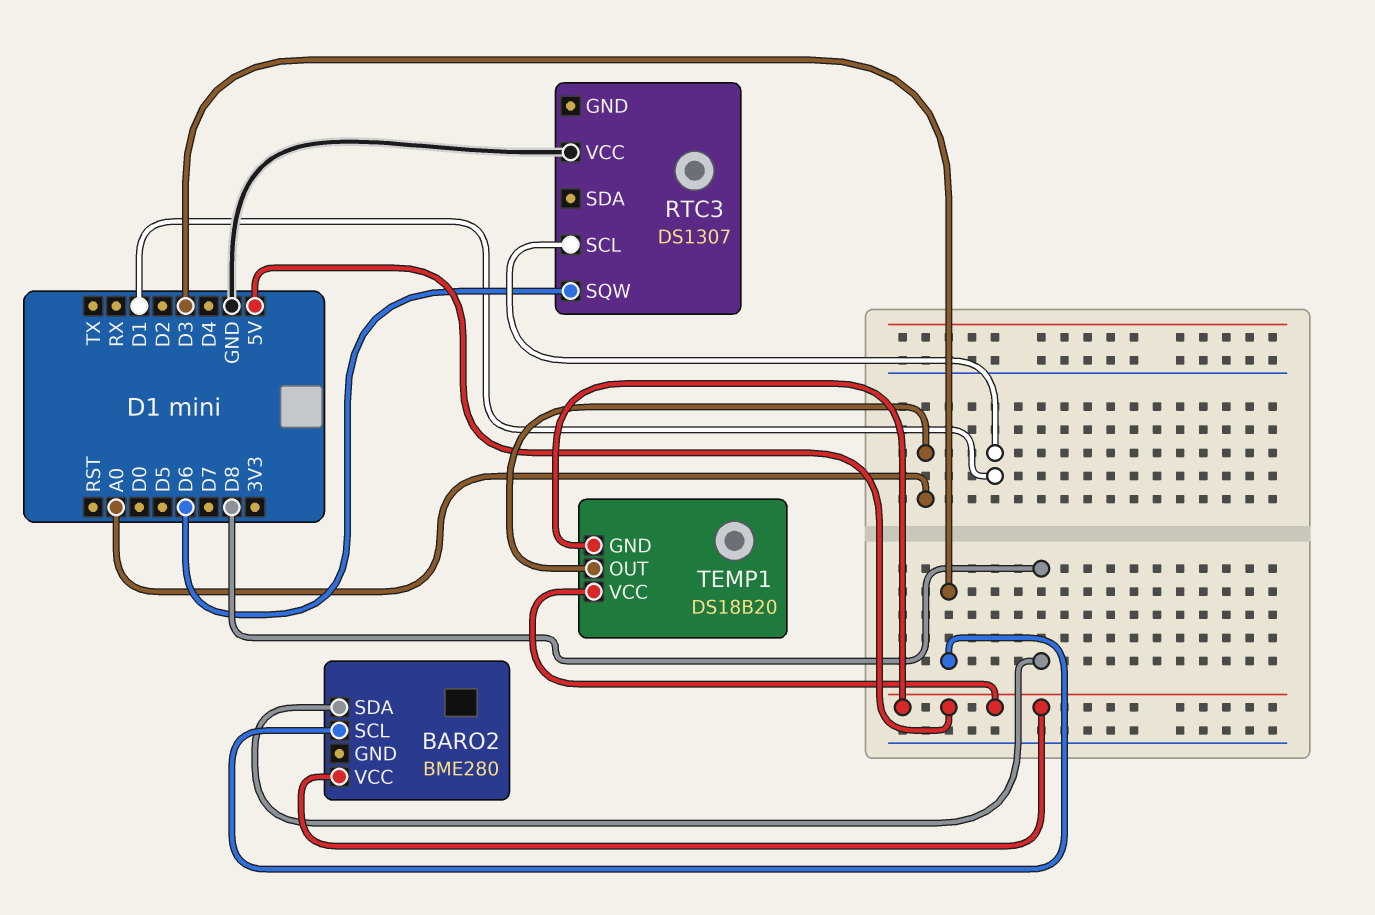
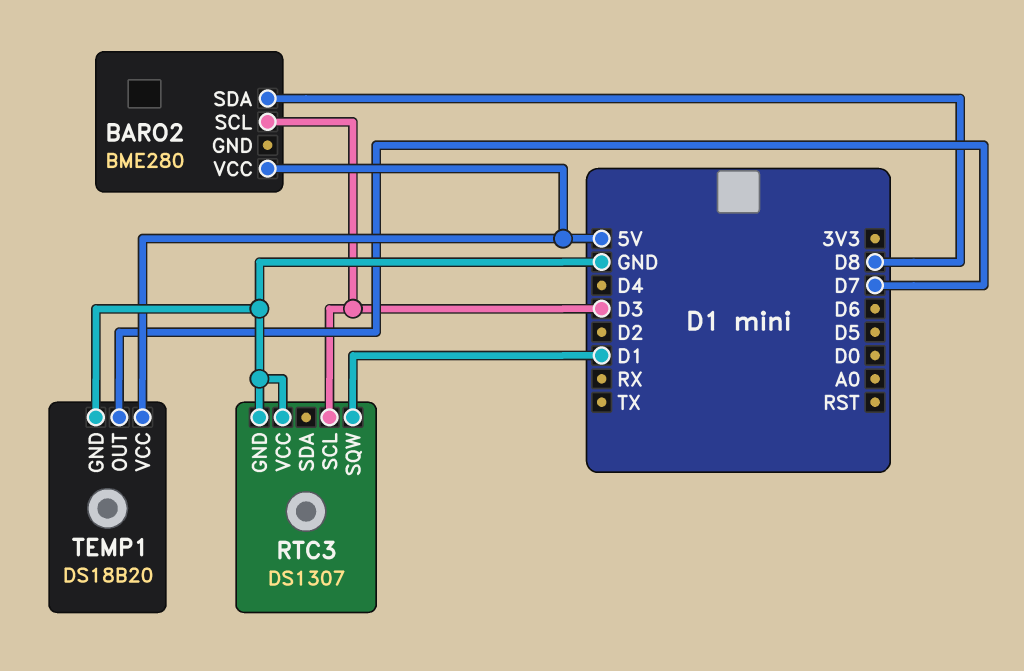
RTC3 pin GND: none -> GND
RTC3 pin SCL: D1 -> D3
RTC3 pin SQW: D6 -> D1
TEMP1 pin GND: 5V -> GND
TEMP1 pin OUT: A0 -> D7

